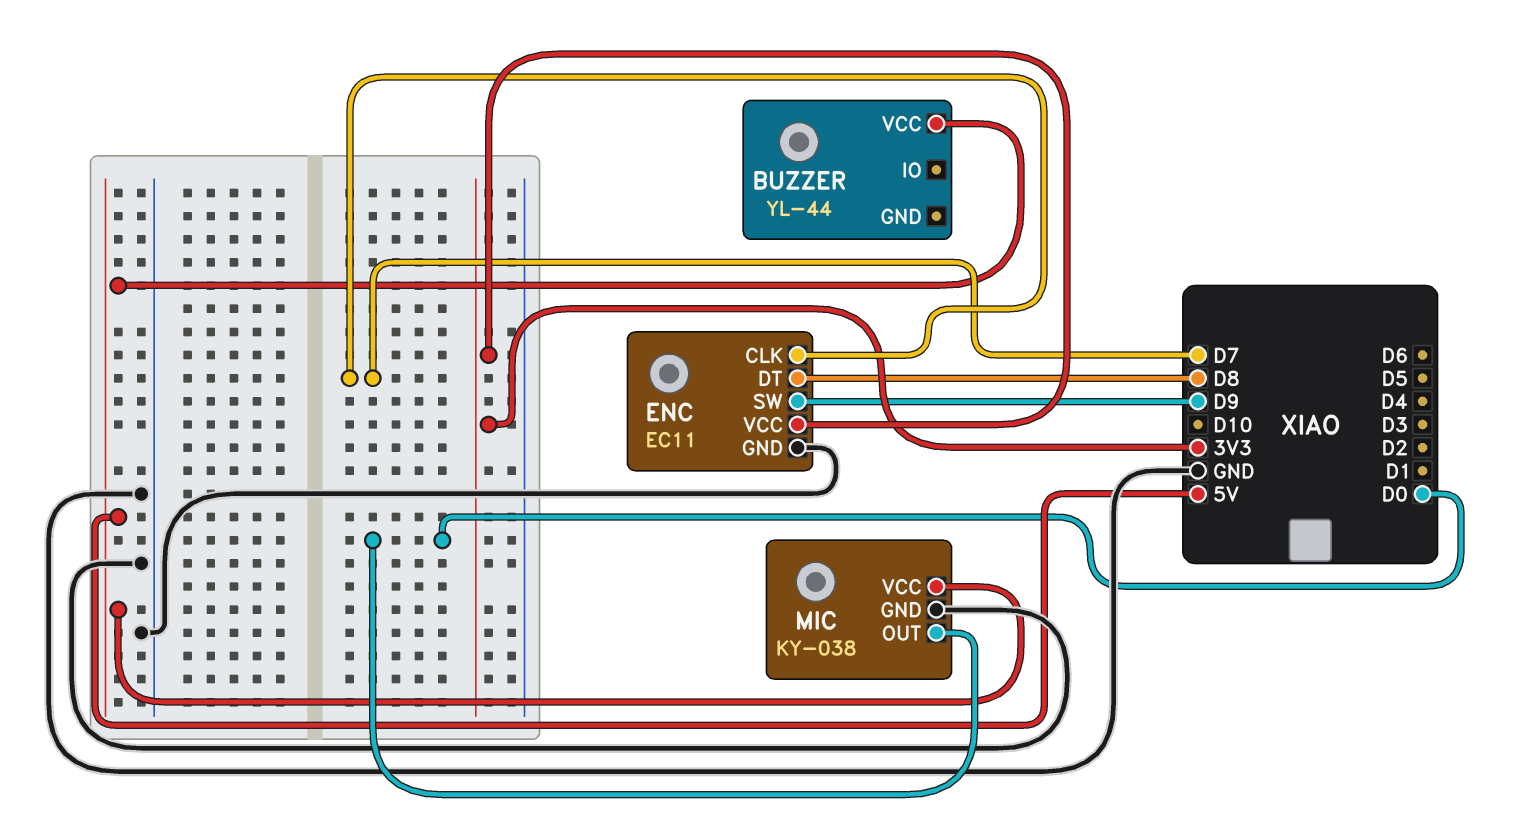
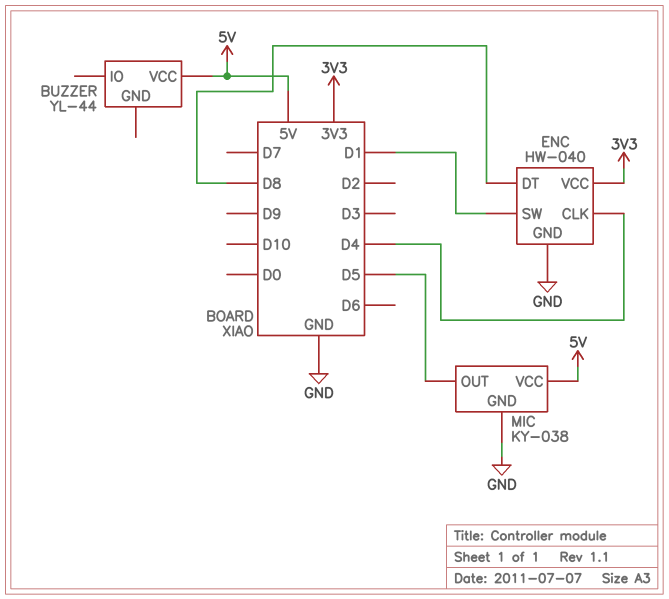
ENC: EC11 -> HW-040
ENC pin CLK: D7 -> D4
ENC pin SW: D9 -> D1
MIC pin OUT: D0 -> D5

